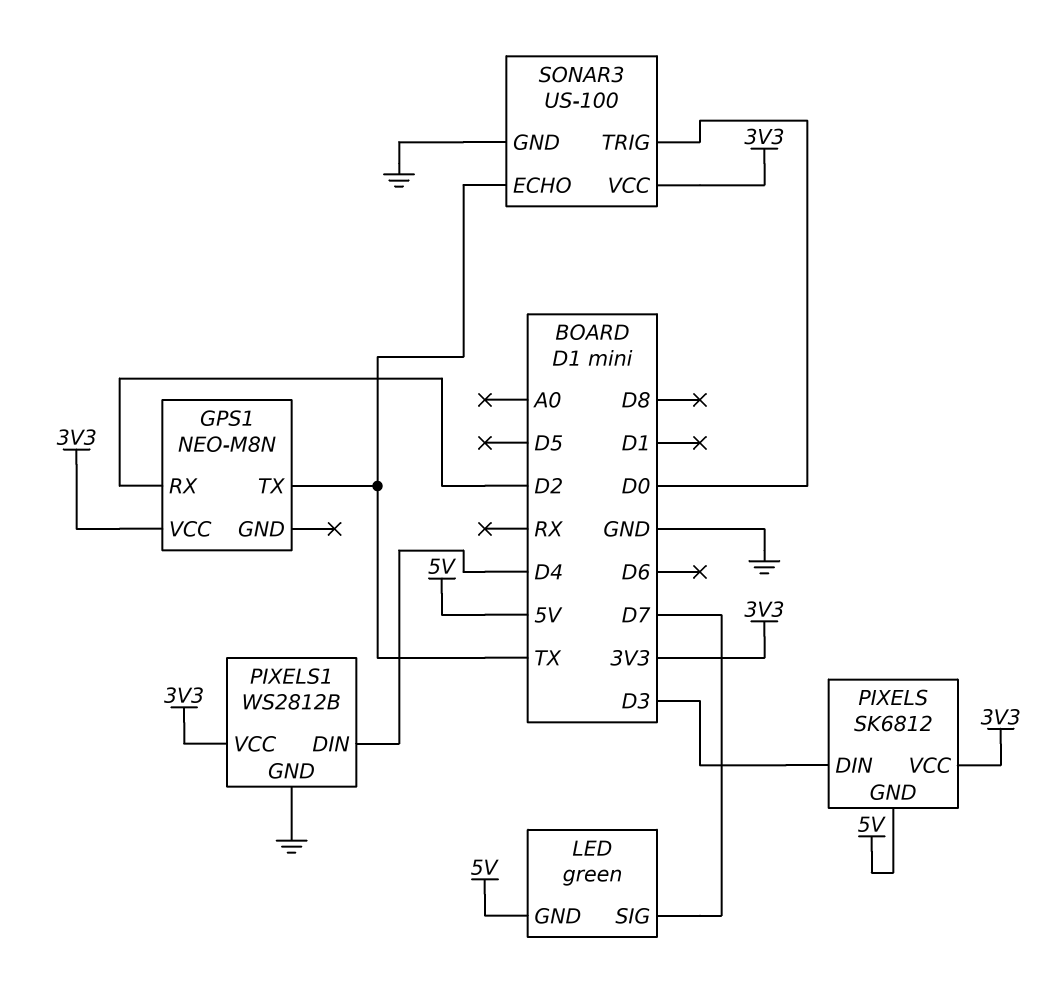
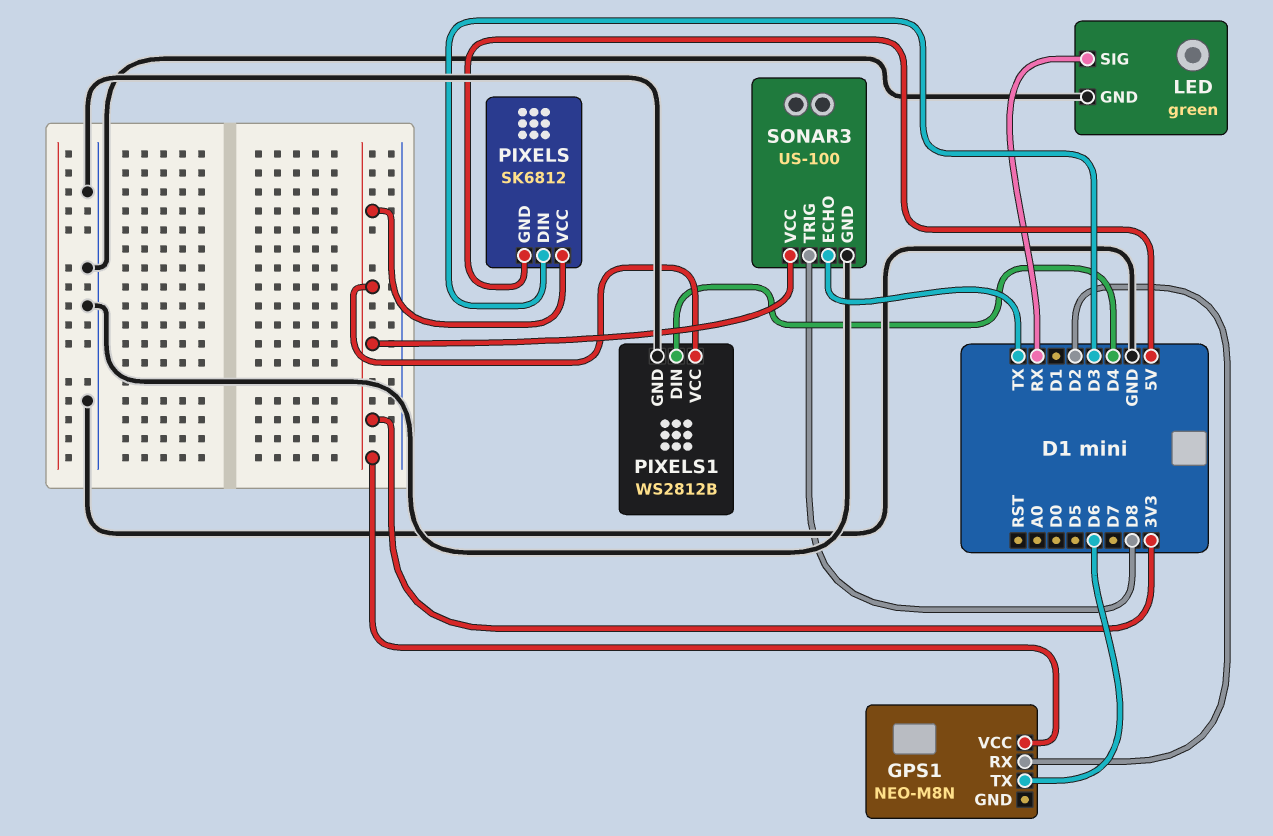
GPS1 pin TX: TX -> D6
LED pin GND: 5V -> GND
LED pin SIG: D7 -> RX
SONAR3 pin TRIG: D0 -> D8

